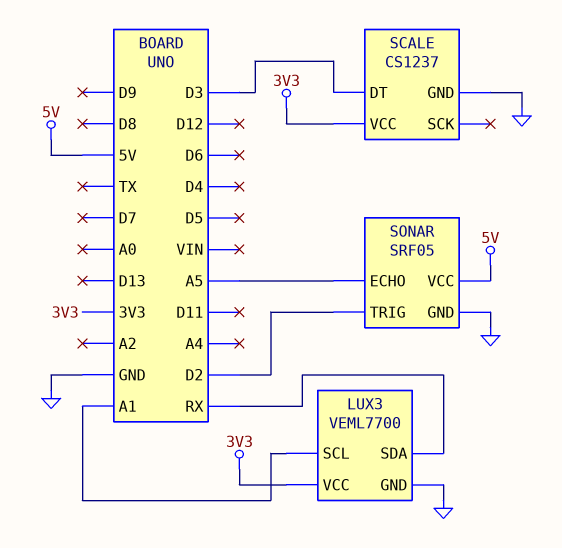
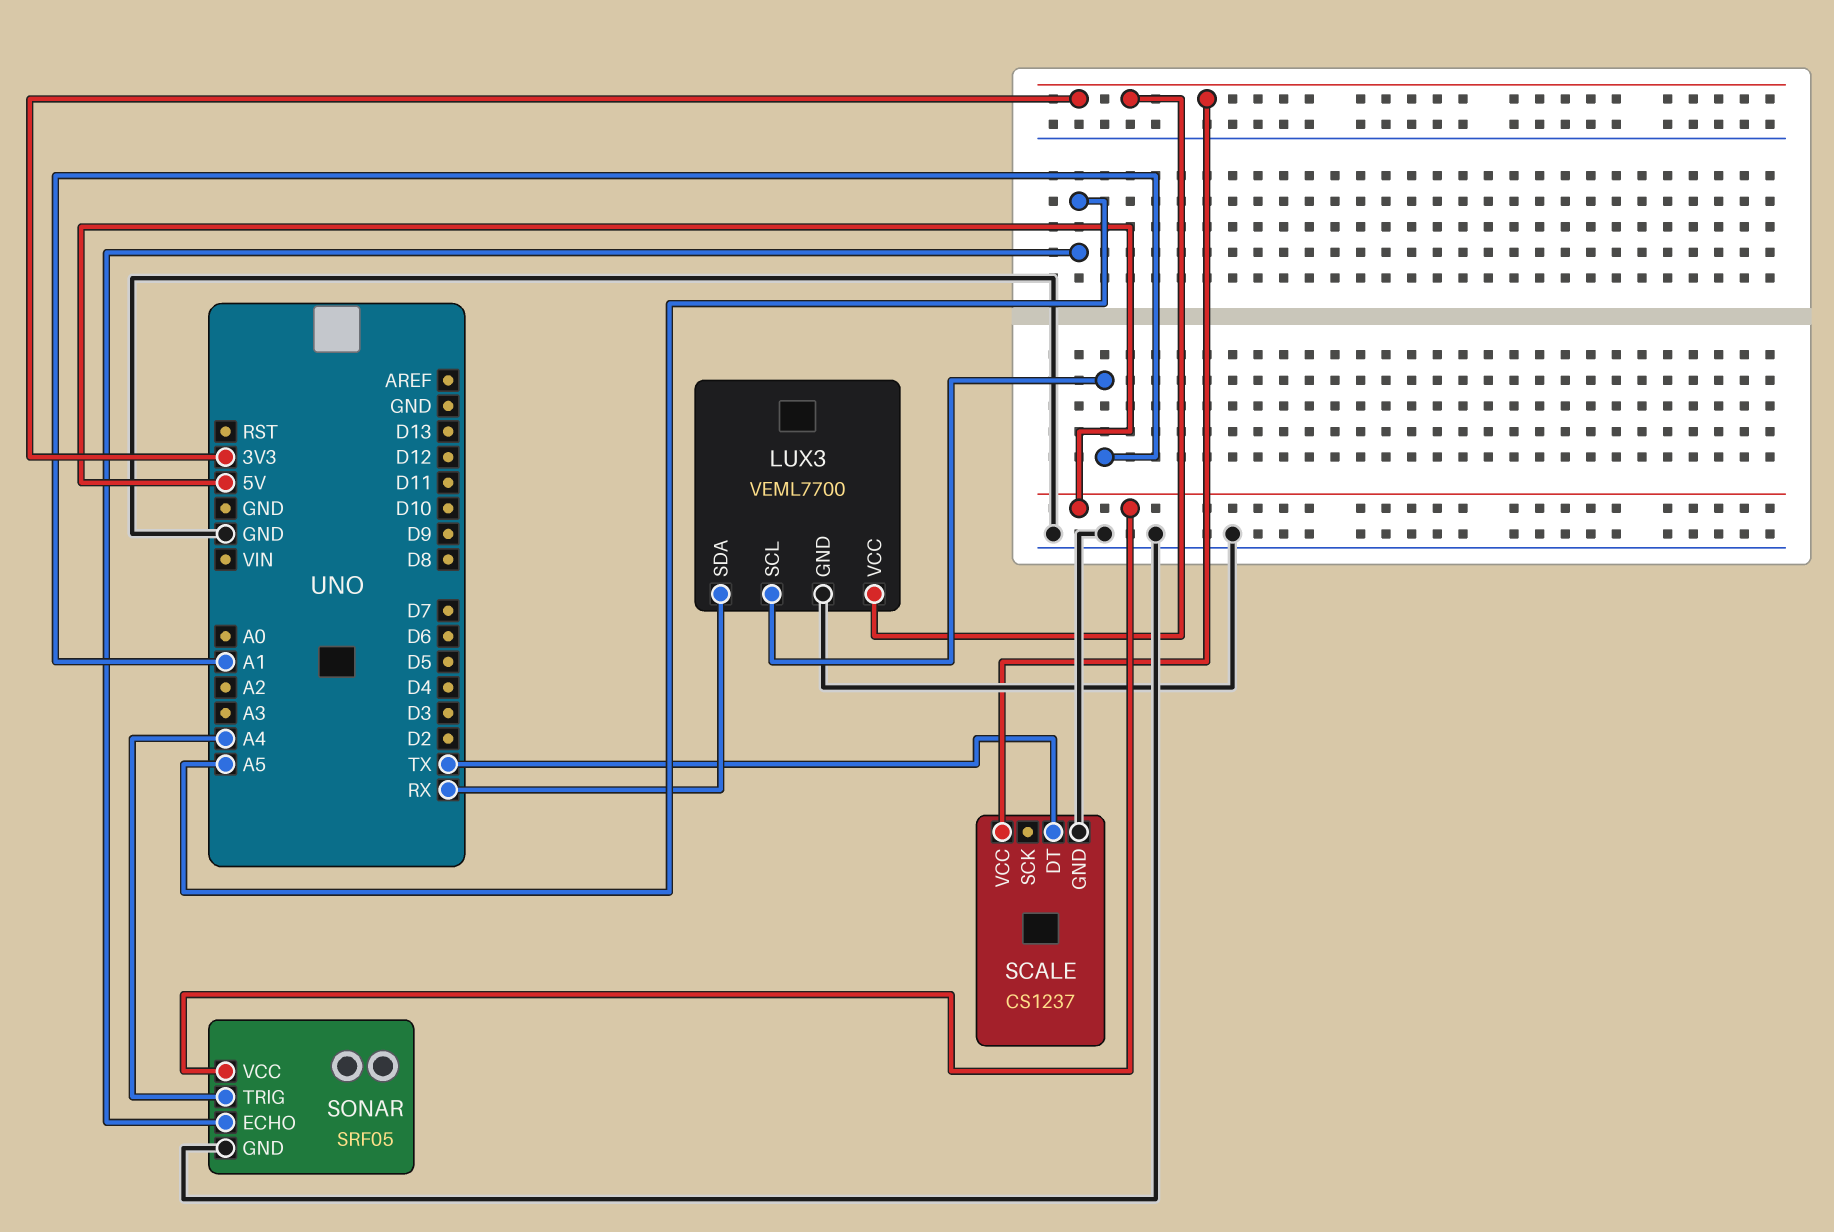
SCALE pin DT: D3 -> TX
SONAR pin TRIG: D2 -> A4

